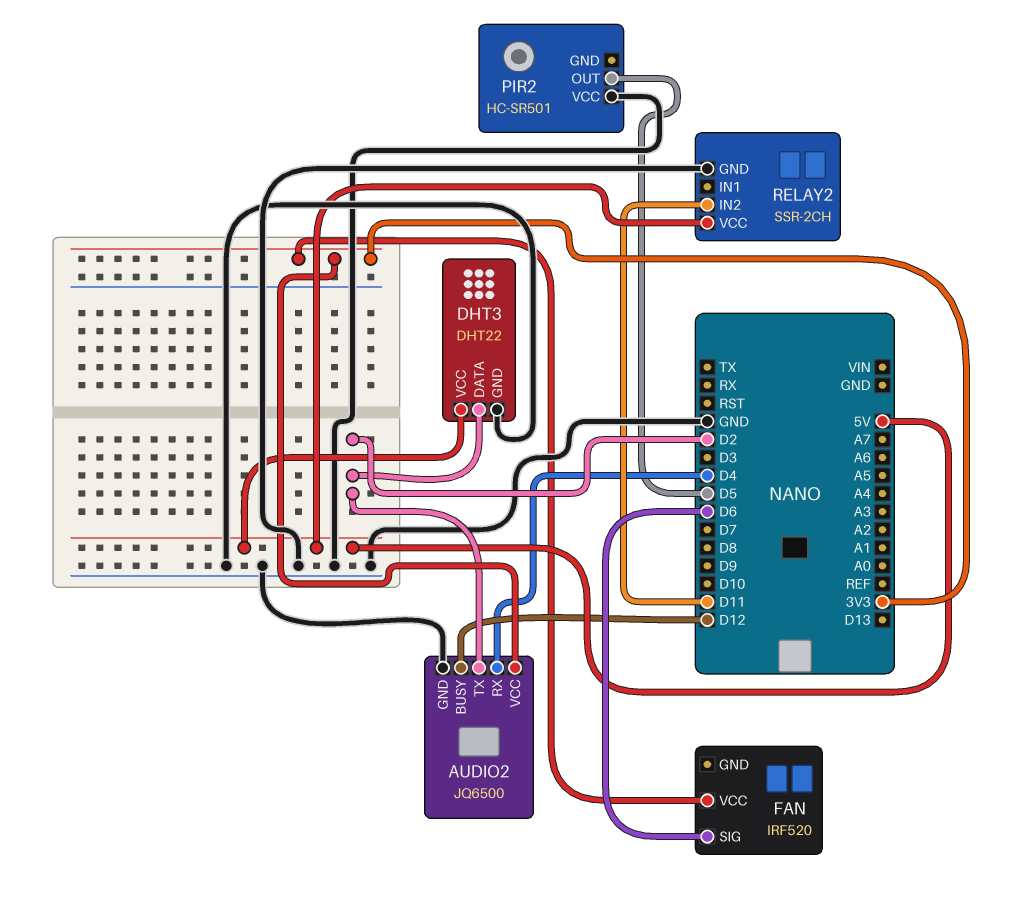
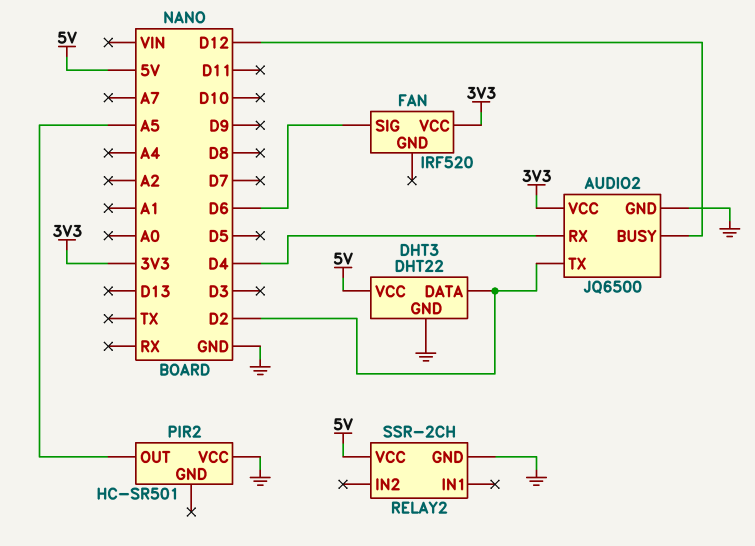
PIR2 pin OUT: D5 -> A5
RELAY2 pin IN2: D11 -> none

